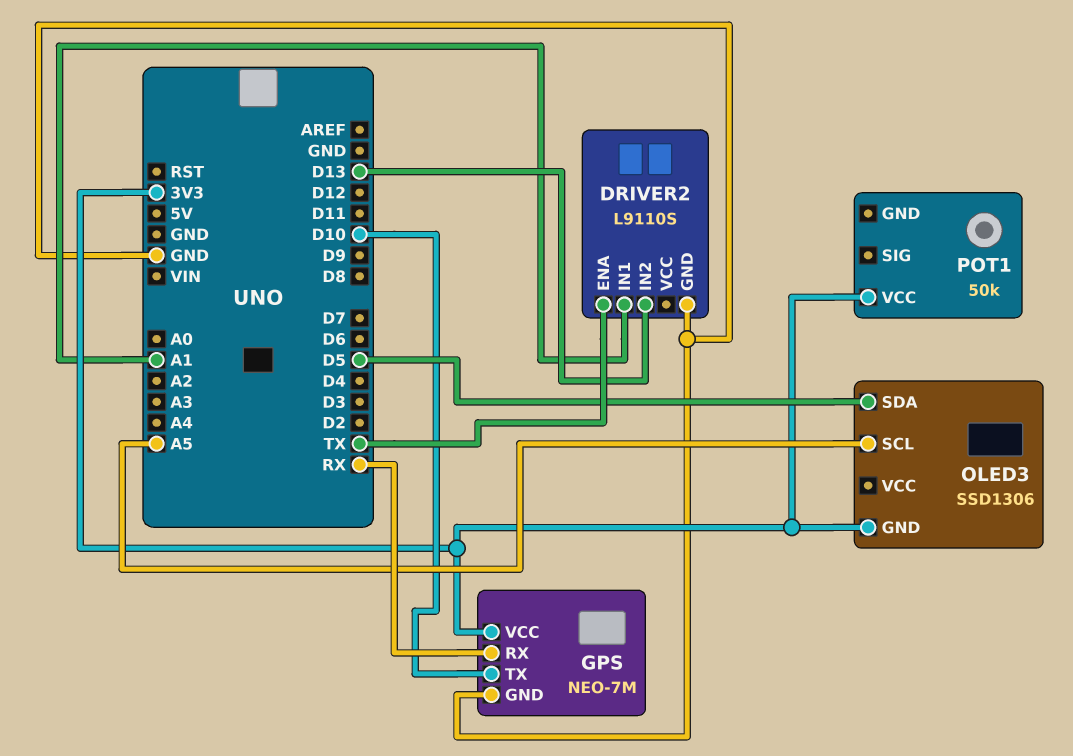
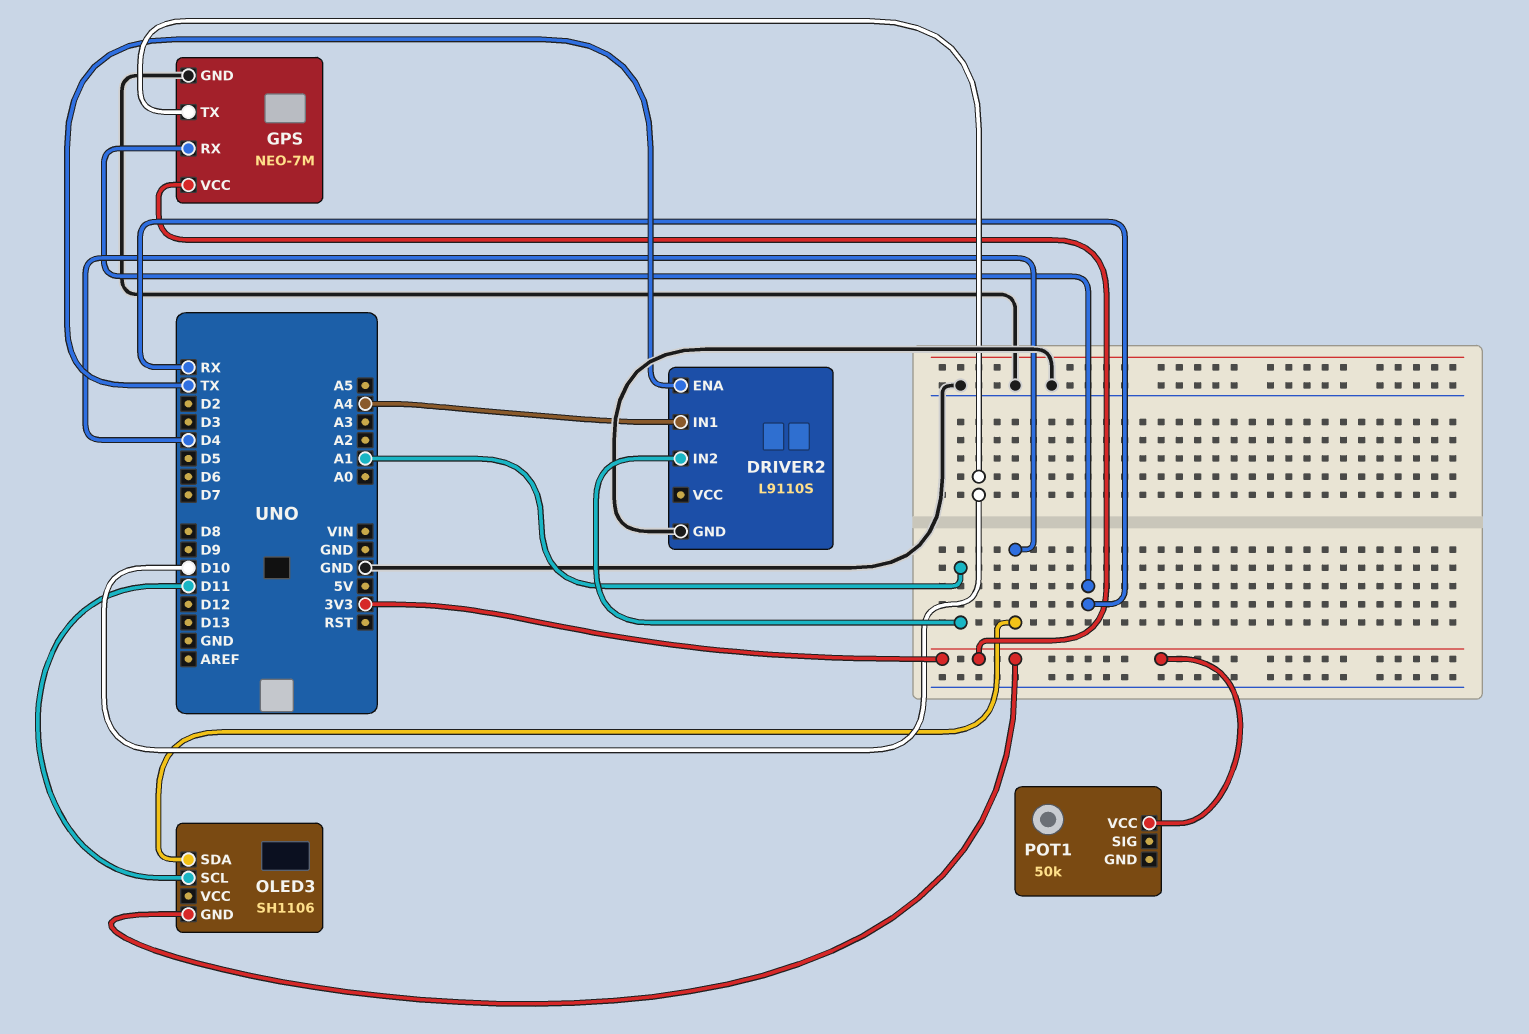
DRIVER2 pin IN1: A1 -> A4
DRIVER2 pin IN2: D13 -> A1
OLED3: SSD1306 -> SH1106
OLED3 pin SCL: A5 -> D11
OLED3 pin SDA: D5 -> D4

